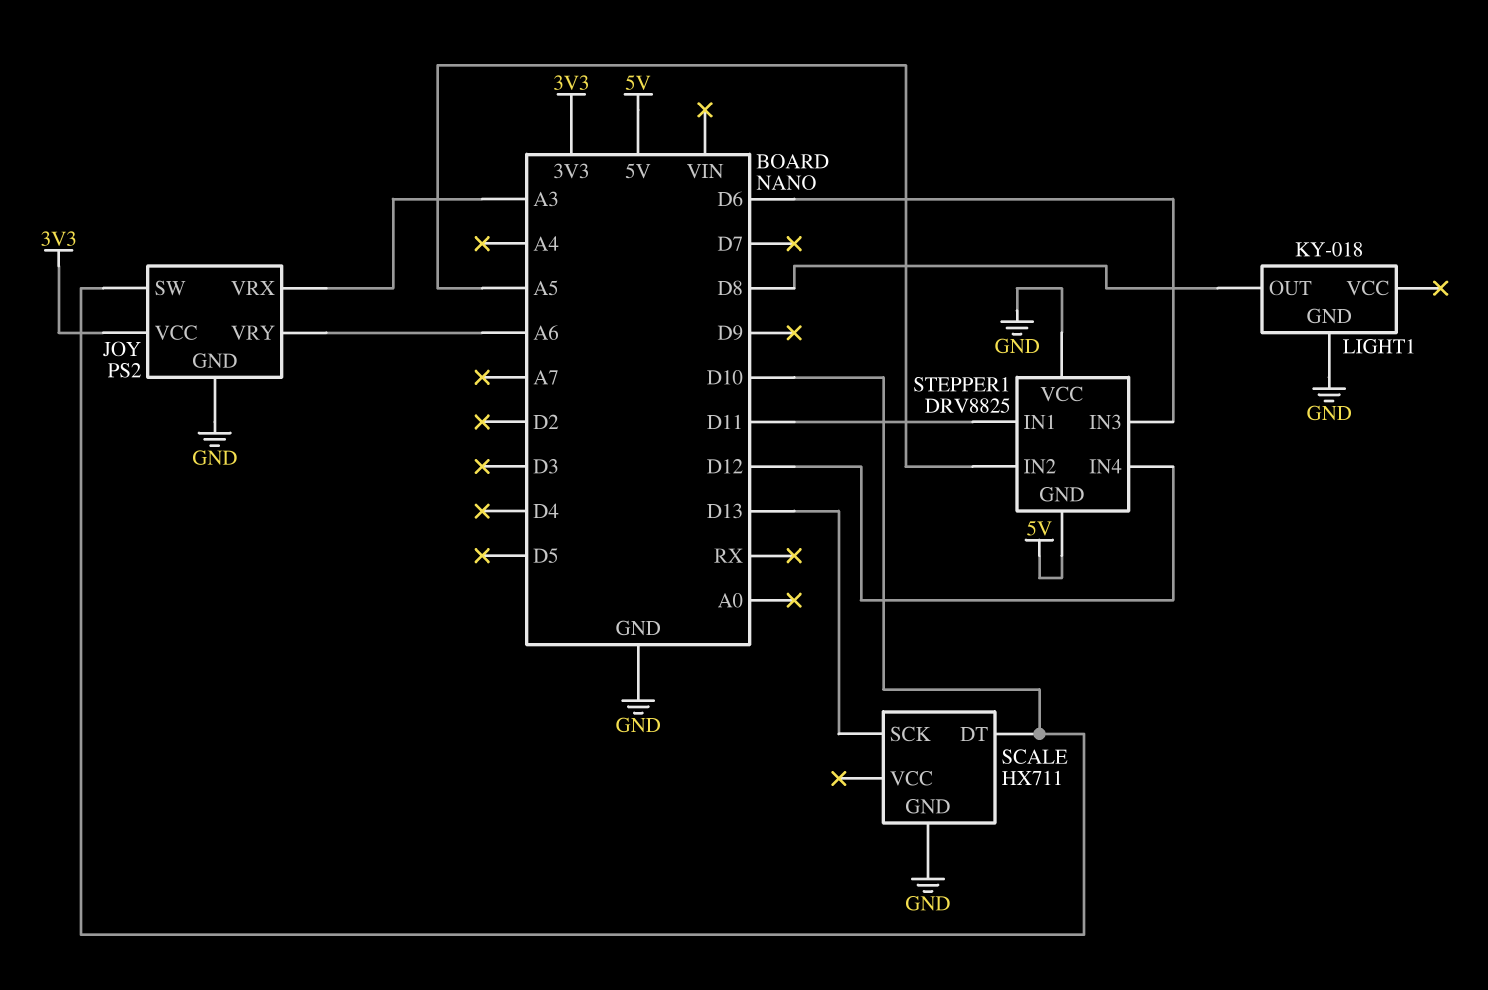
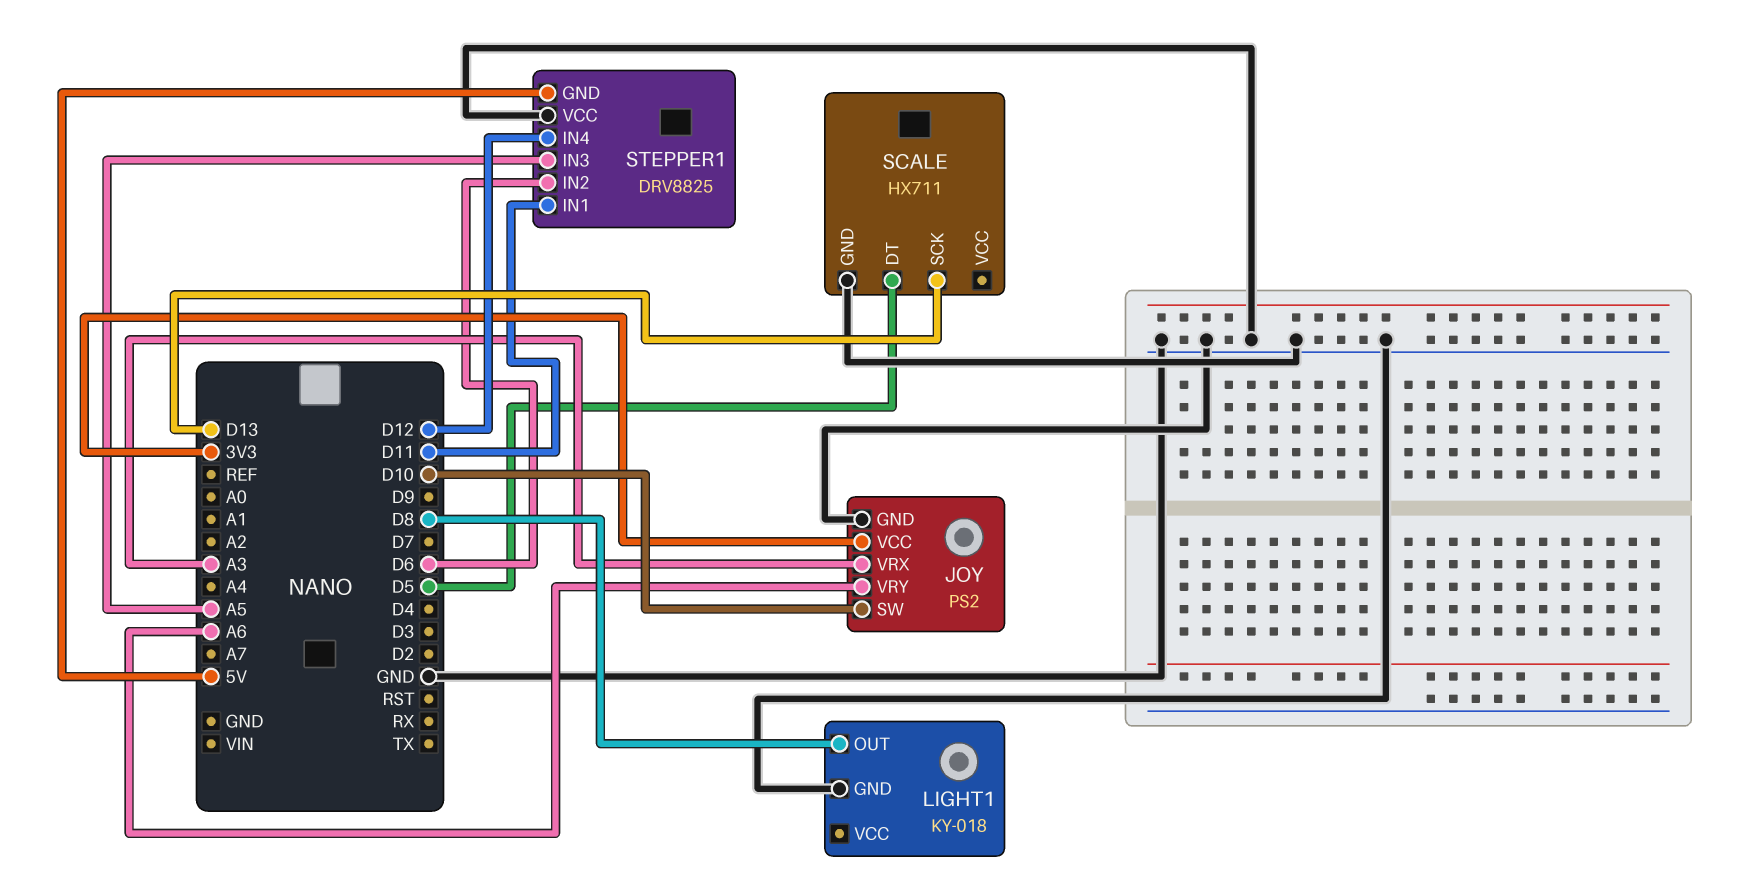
SCALE pin DT: D10 -> D5
STEPPER1 pin IN2: A5 -> D6
STEPPER1 pin IN3: D6 -> A5

